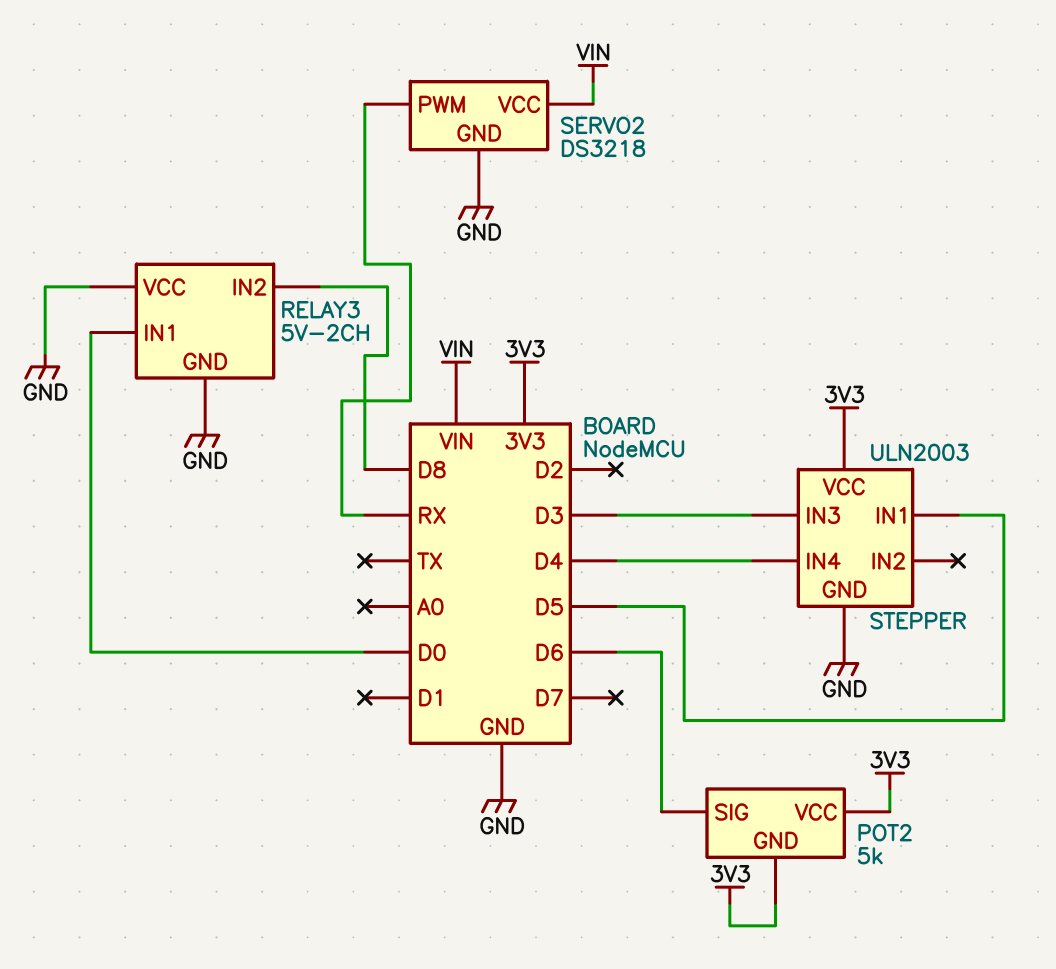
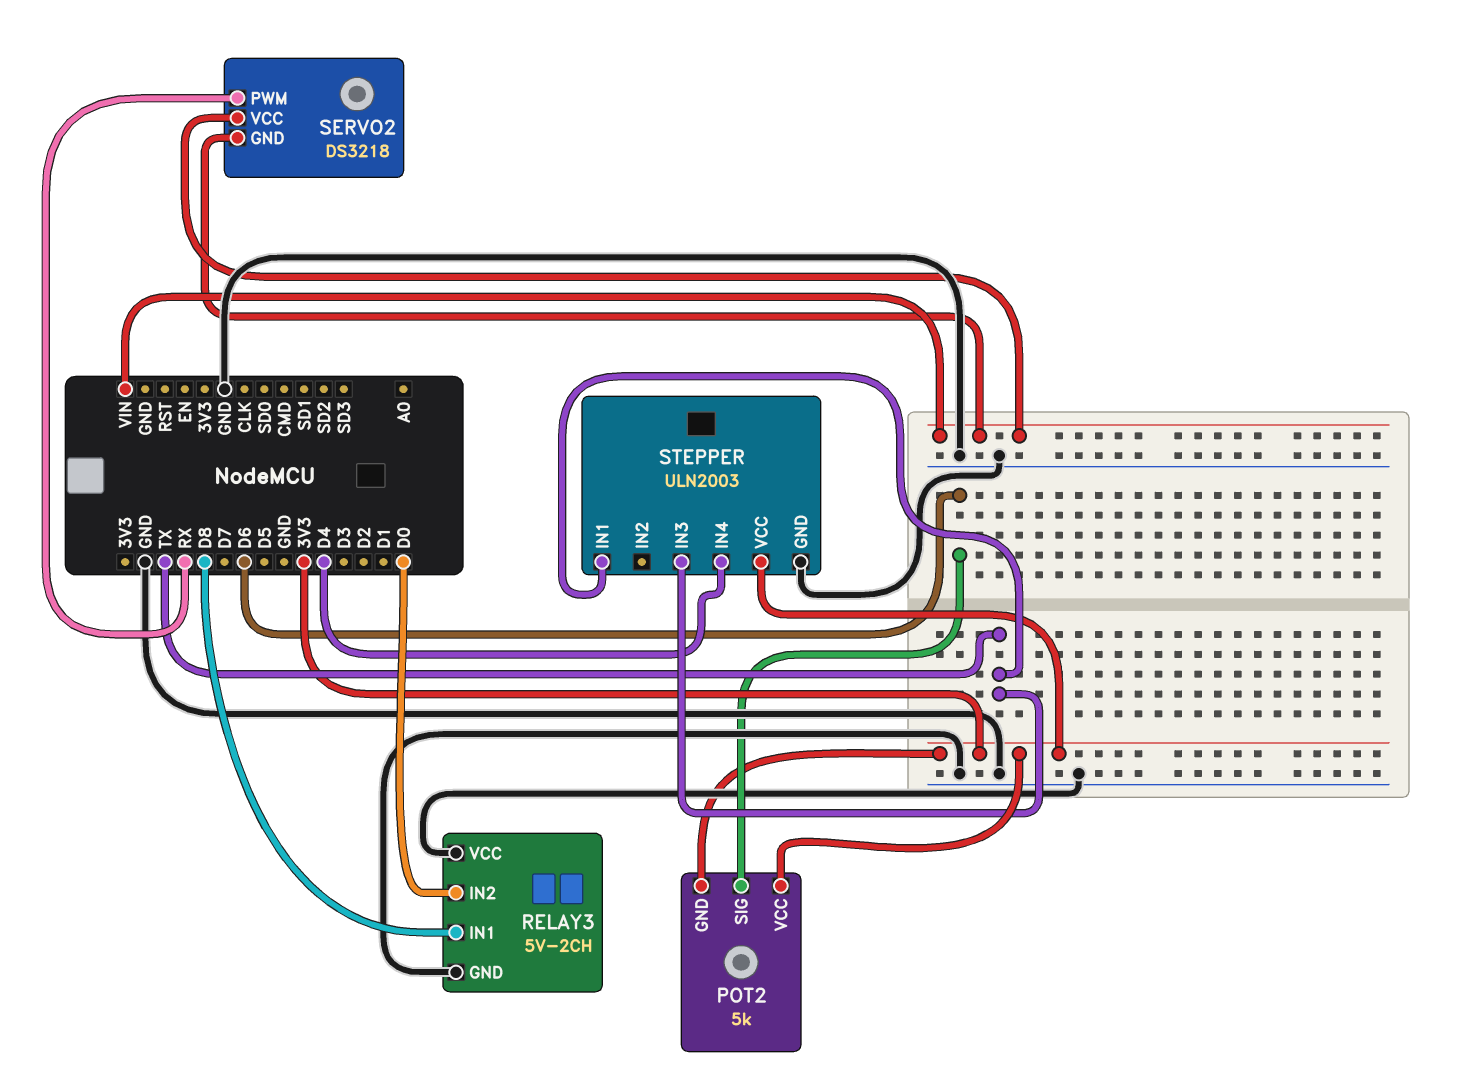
RELAY3 pin IN1: D0 -> D8
RELAY3 pin IN2: D8 -> D0
SERVO2 pin GND: GND -> VIN
STEPPER pin IN1: D5 -> TX
STEPPER pin IN3: D3 -> TX

